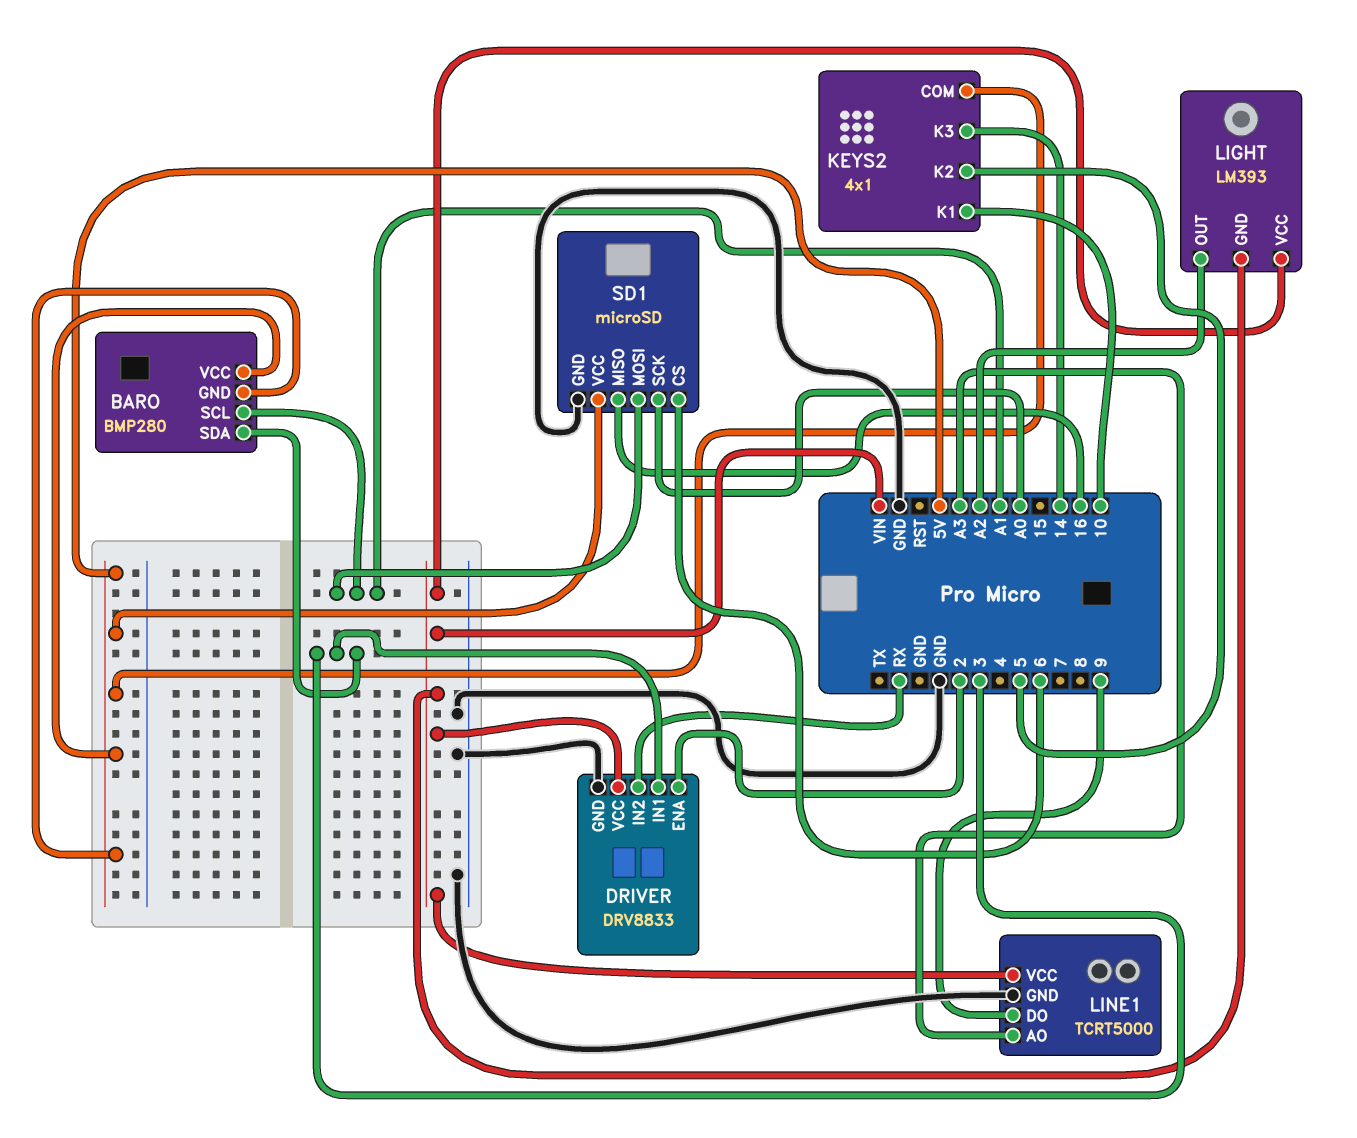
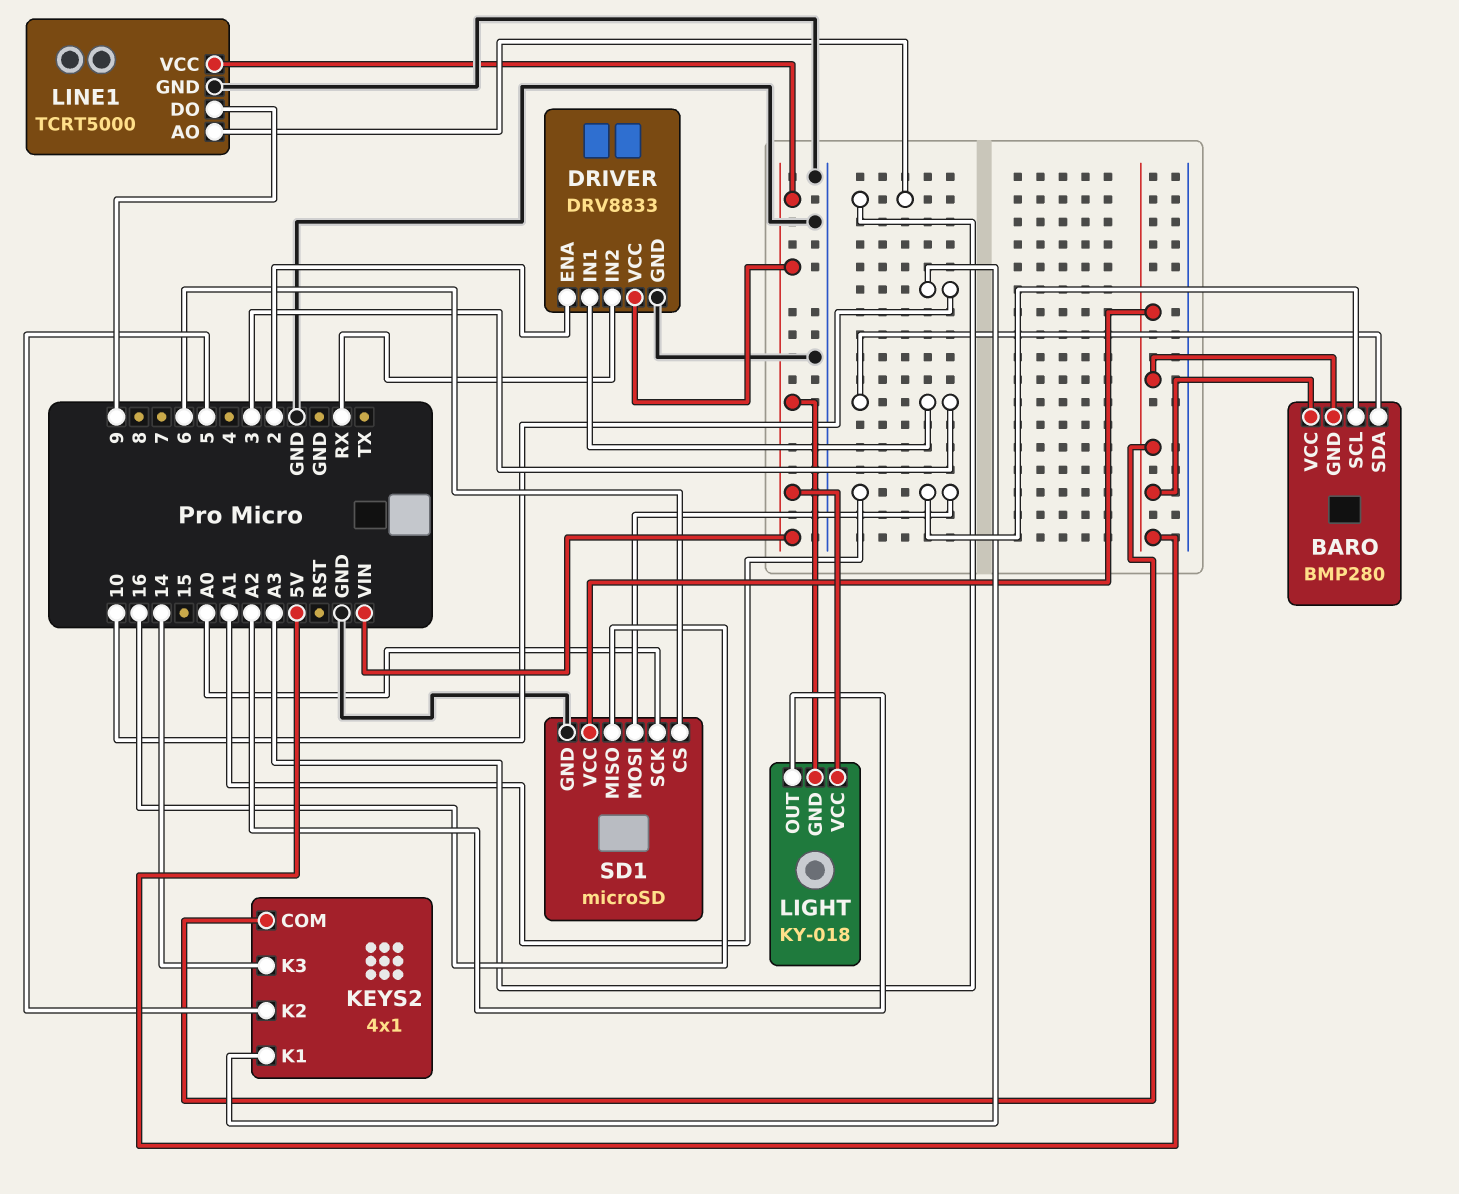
LIGHT: LM393 -> KY-018

